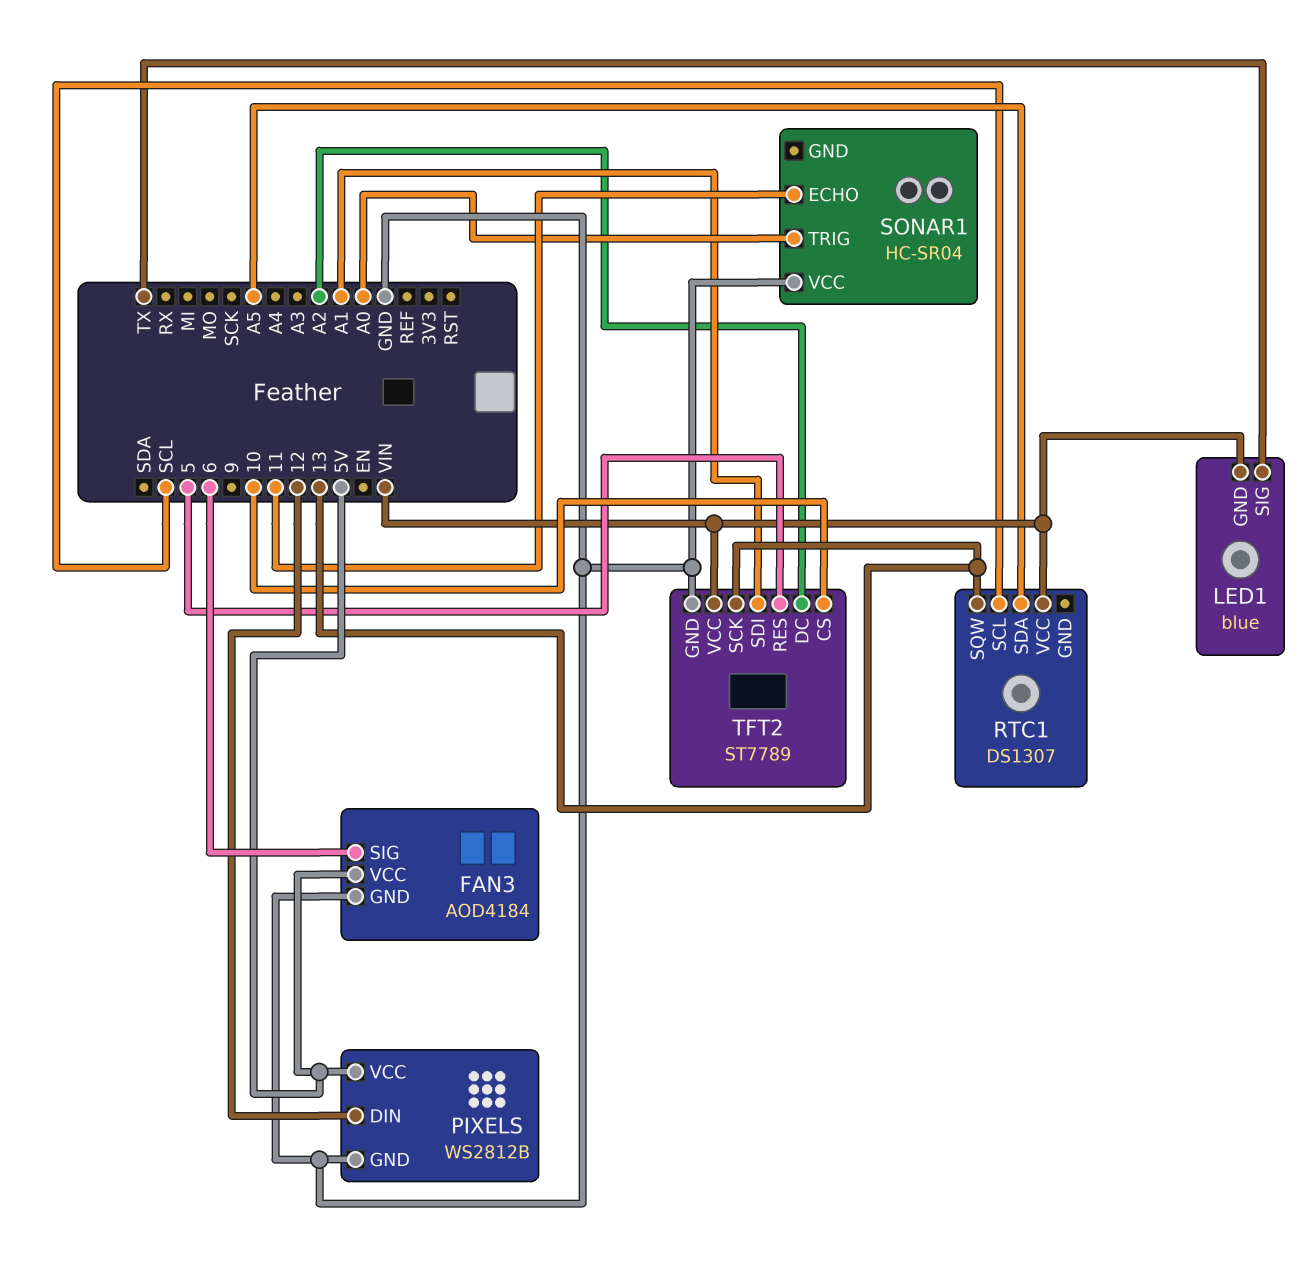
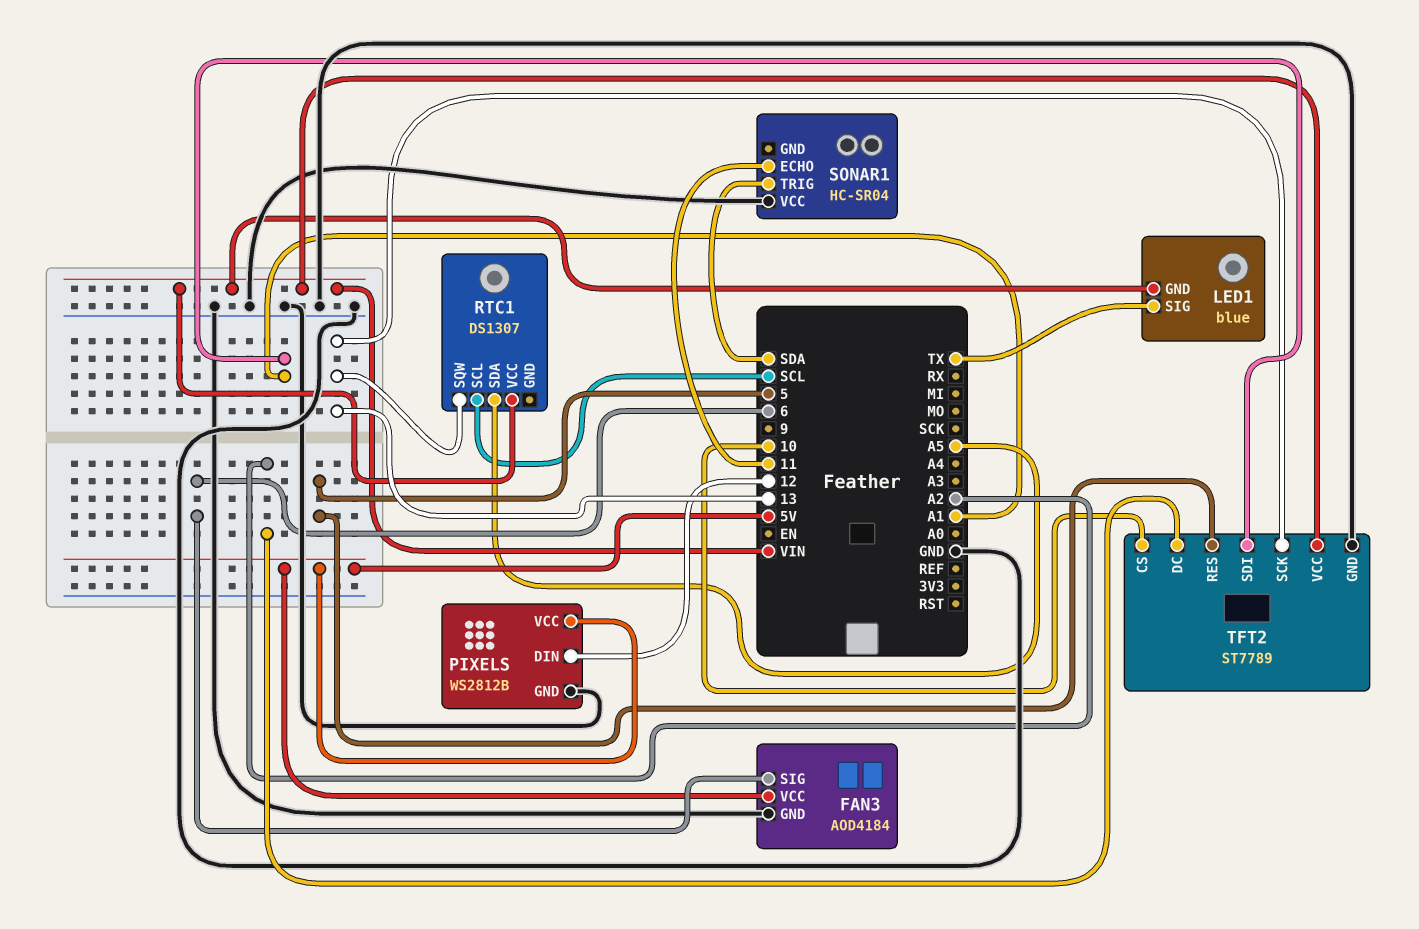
SONAR1 pin TRIG: A0 -> SDA

